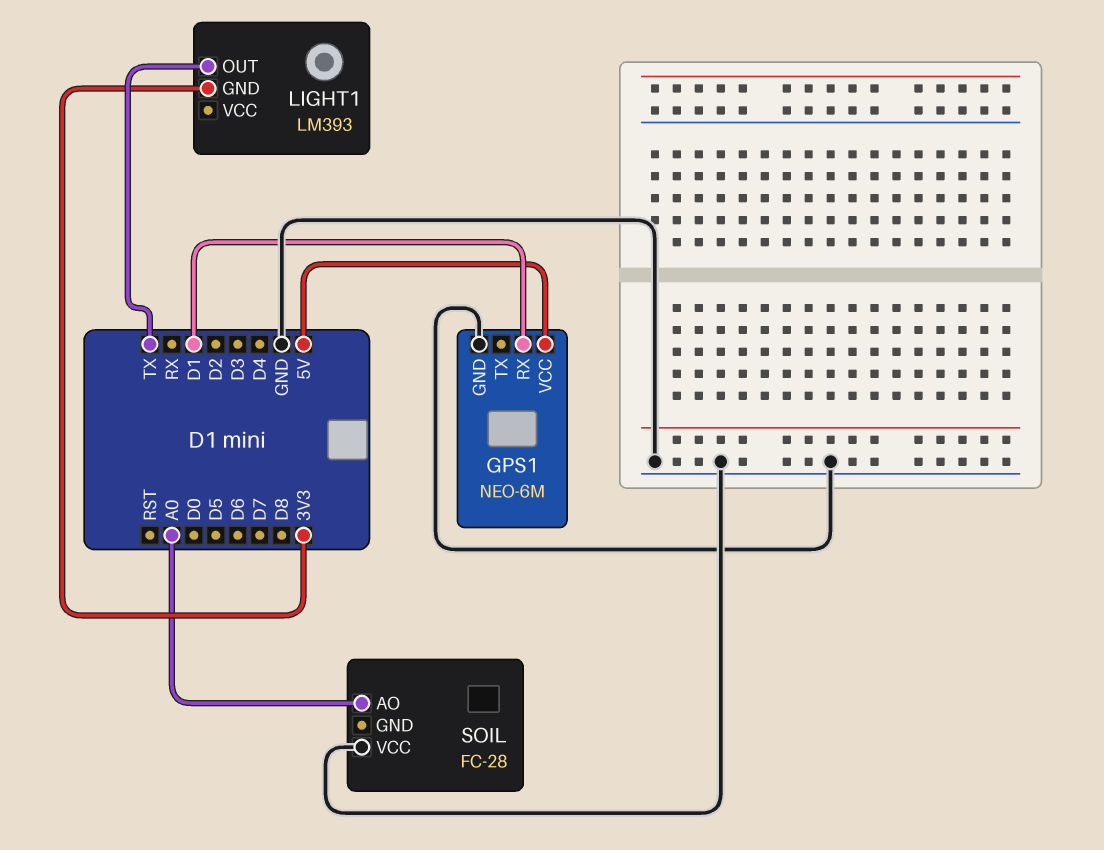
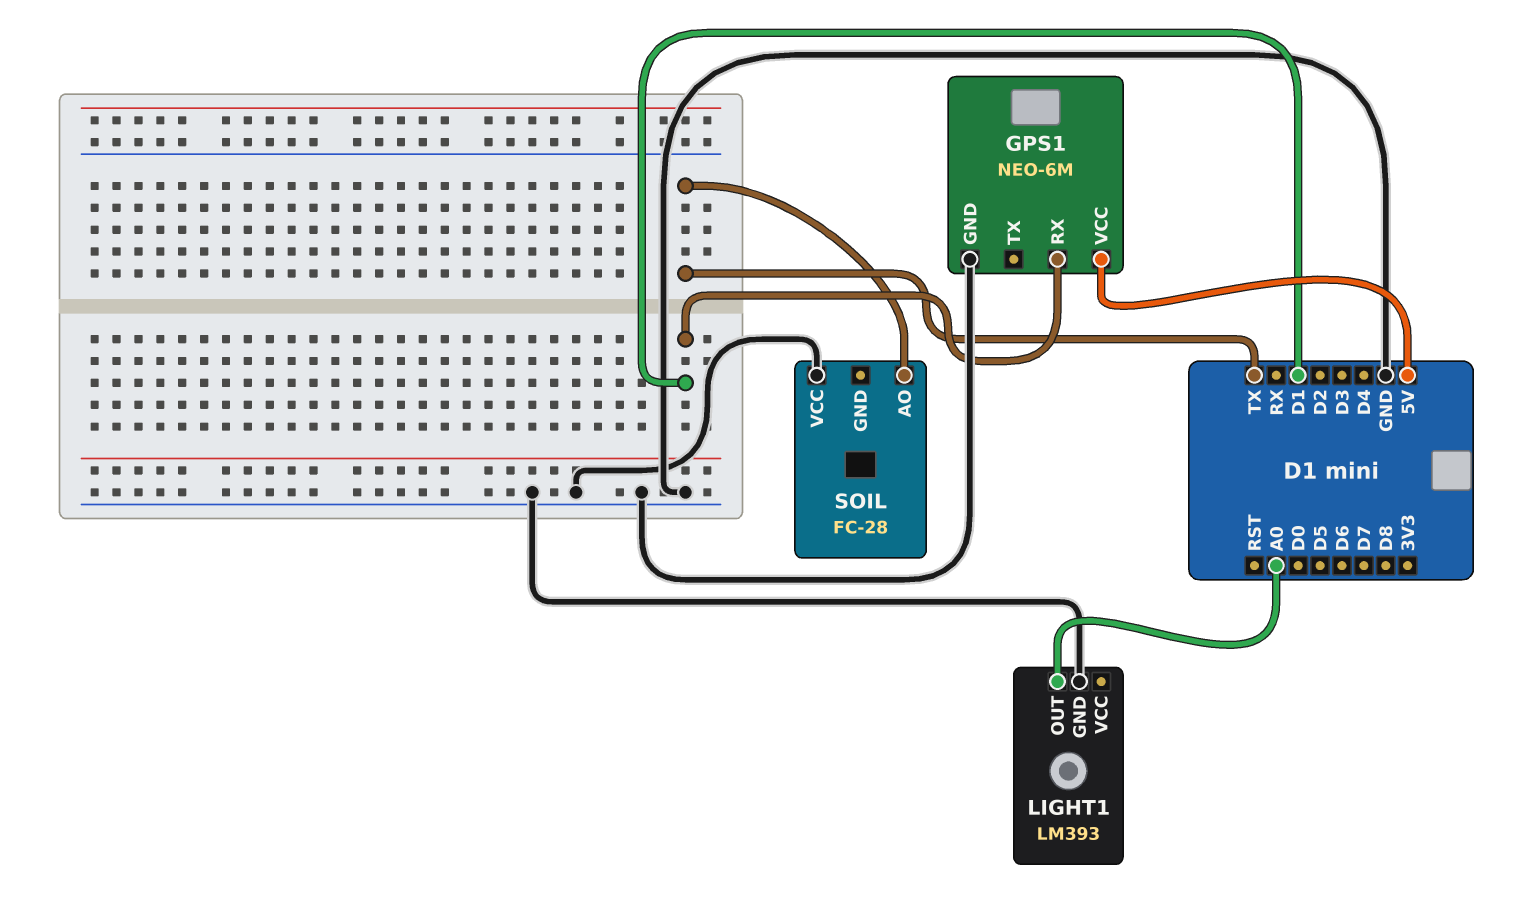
LIGHT1 pin GND: 3V3 -> GND
LIGHT1 pin OUT: TX -> A0
SOIL pin AO: A0 -> TX

